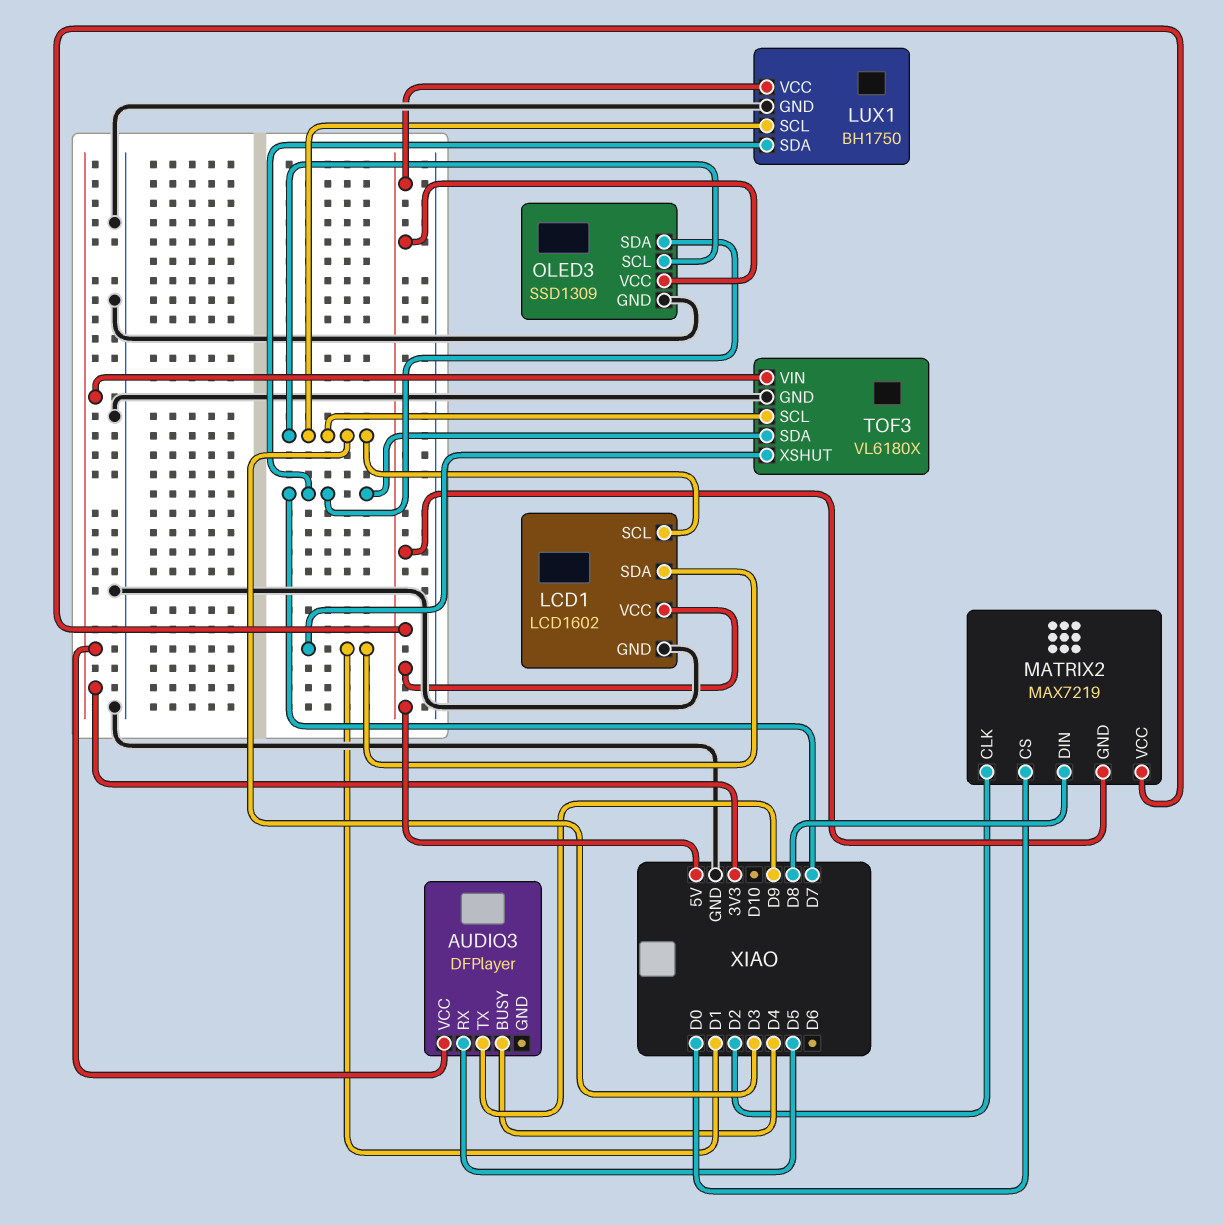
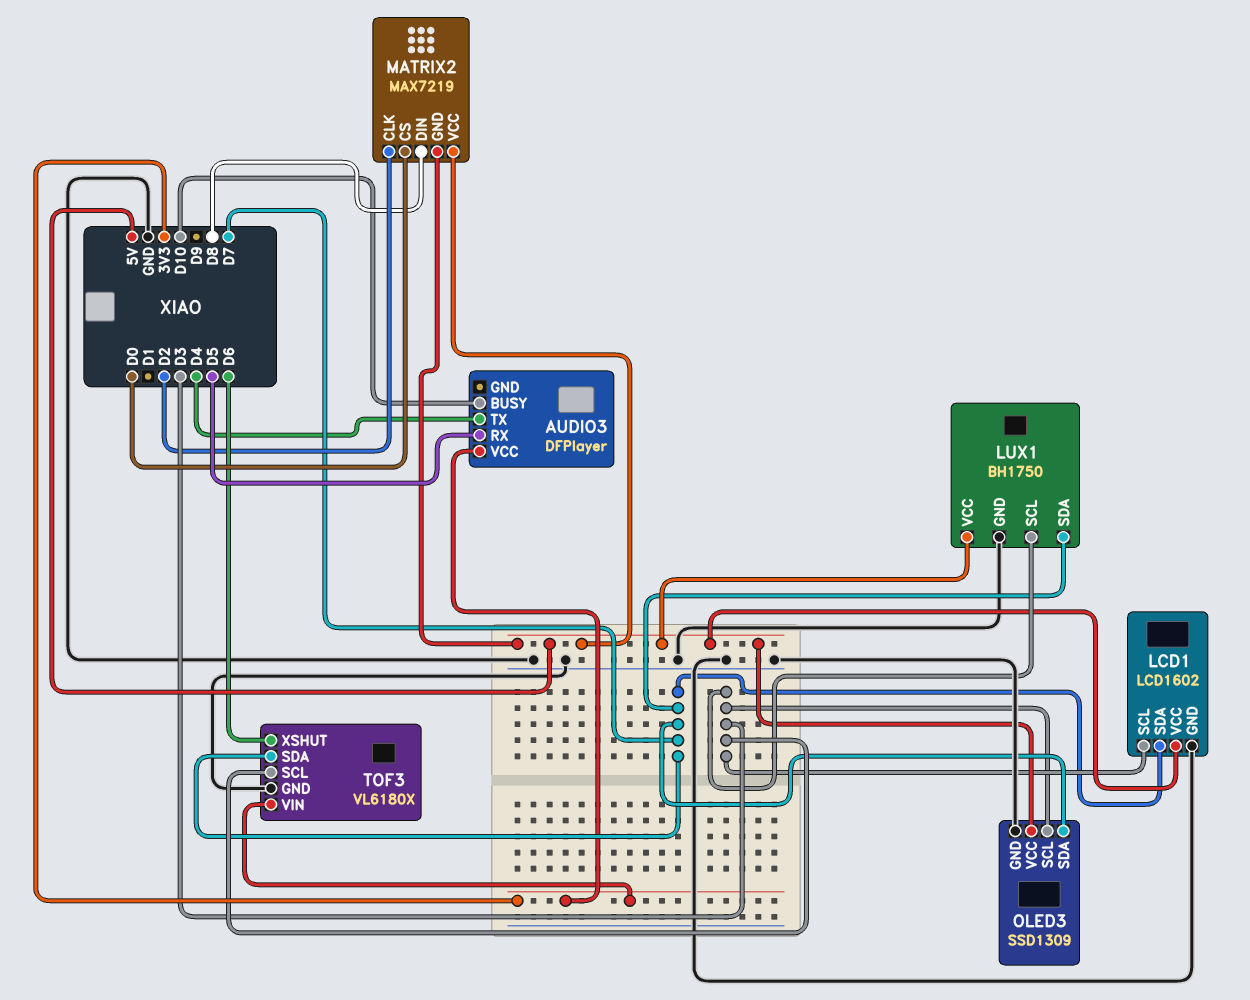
AUDIO3 pin BUSY: D4 -> D10
AUDIO3 pin TX: D9 -> D4
LCD1 pin SDA: D1 -> D7
TOF3 pin XSHUT: D1 -> D6

